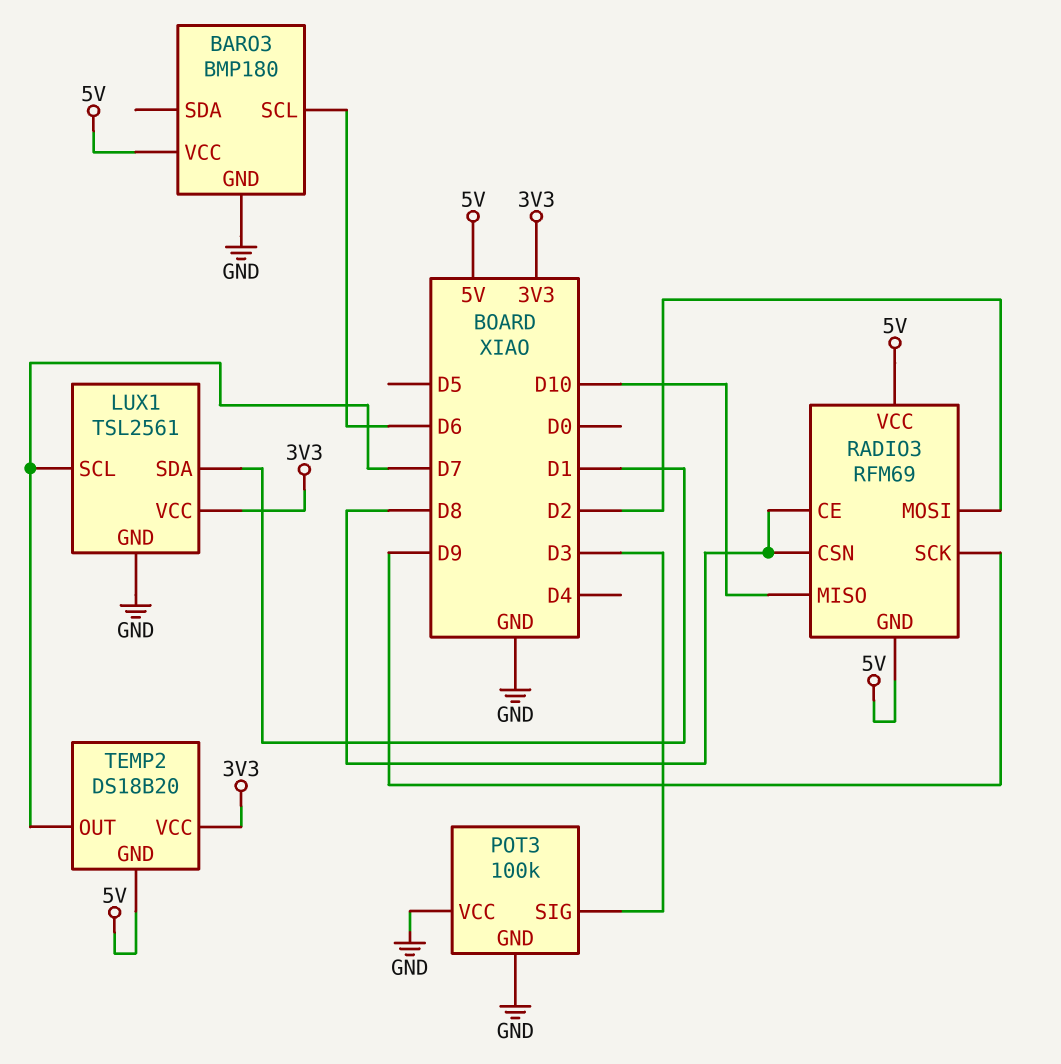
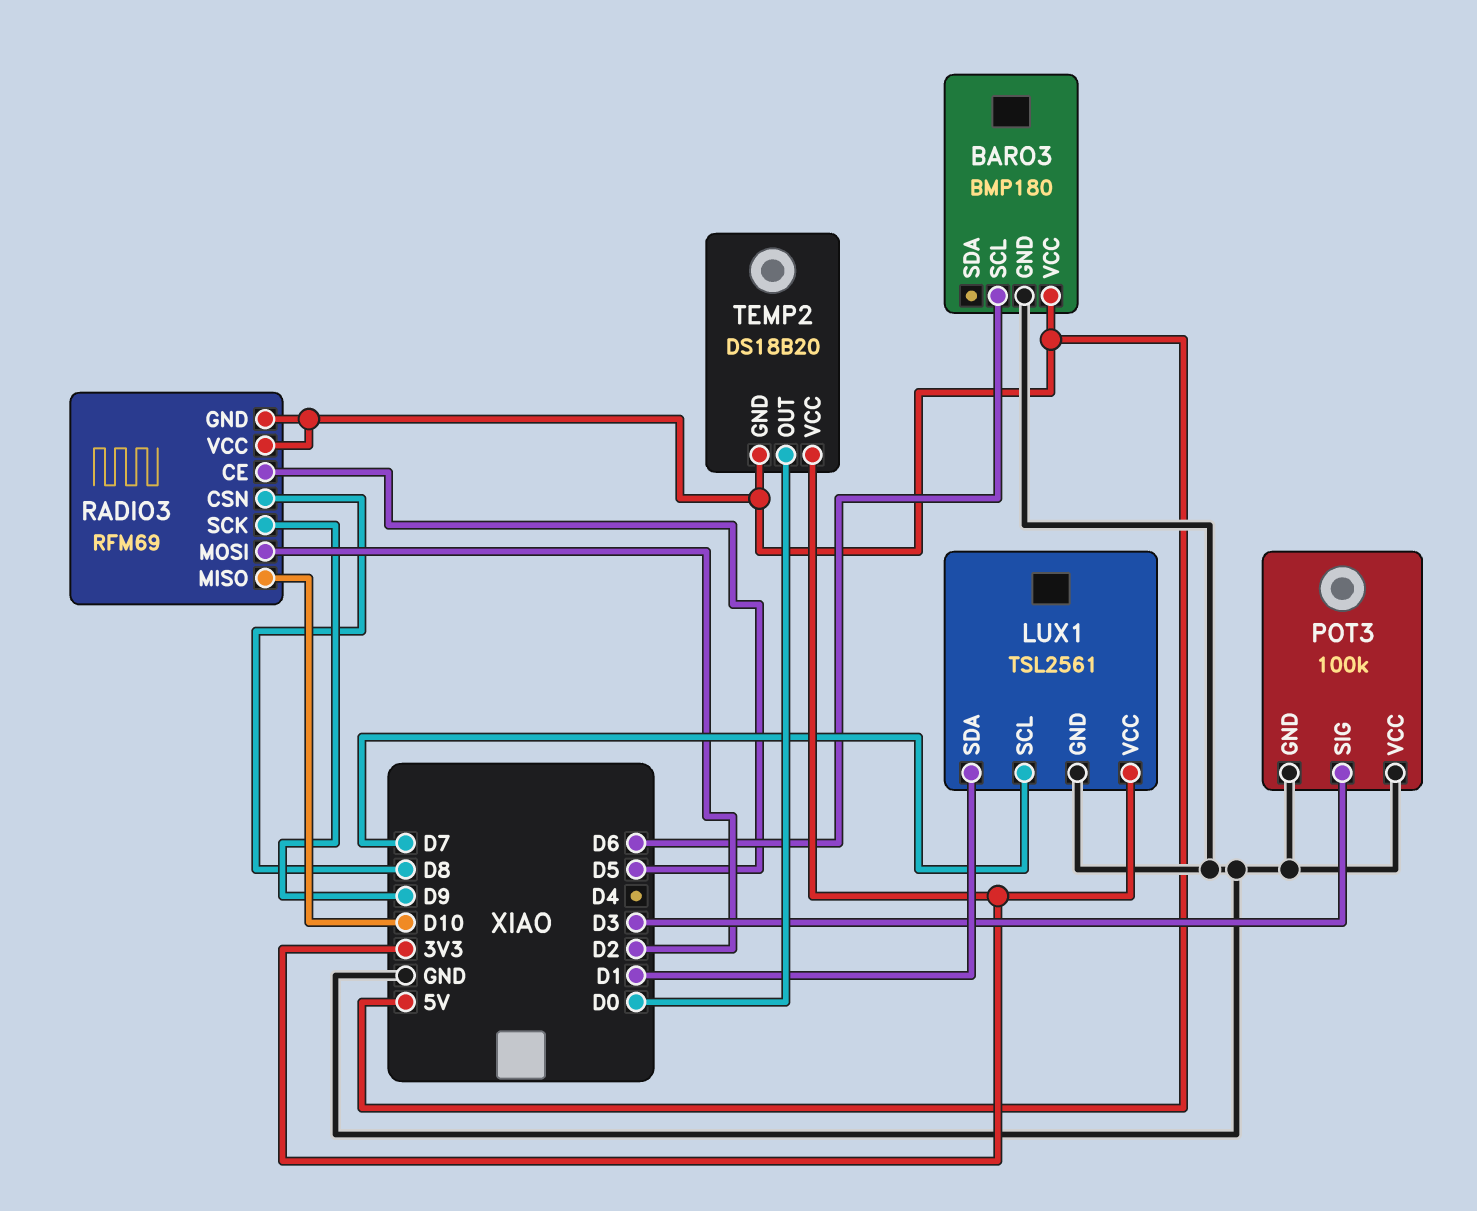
RADIO3 pin CE: D8 -> D5
TEMP2 pin OUT: D7 -> D0

